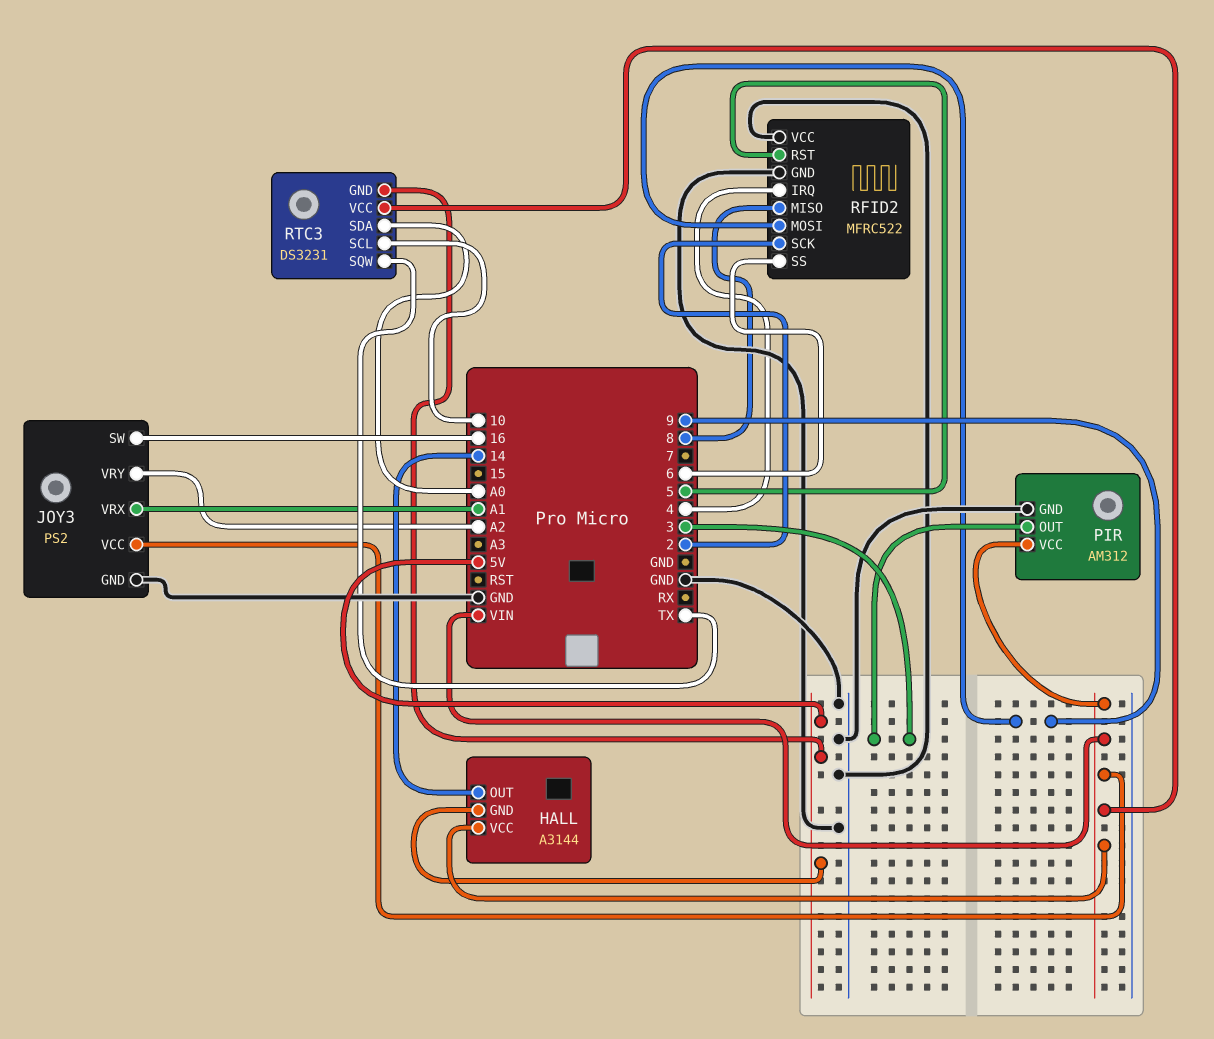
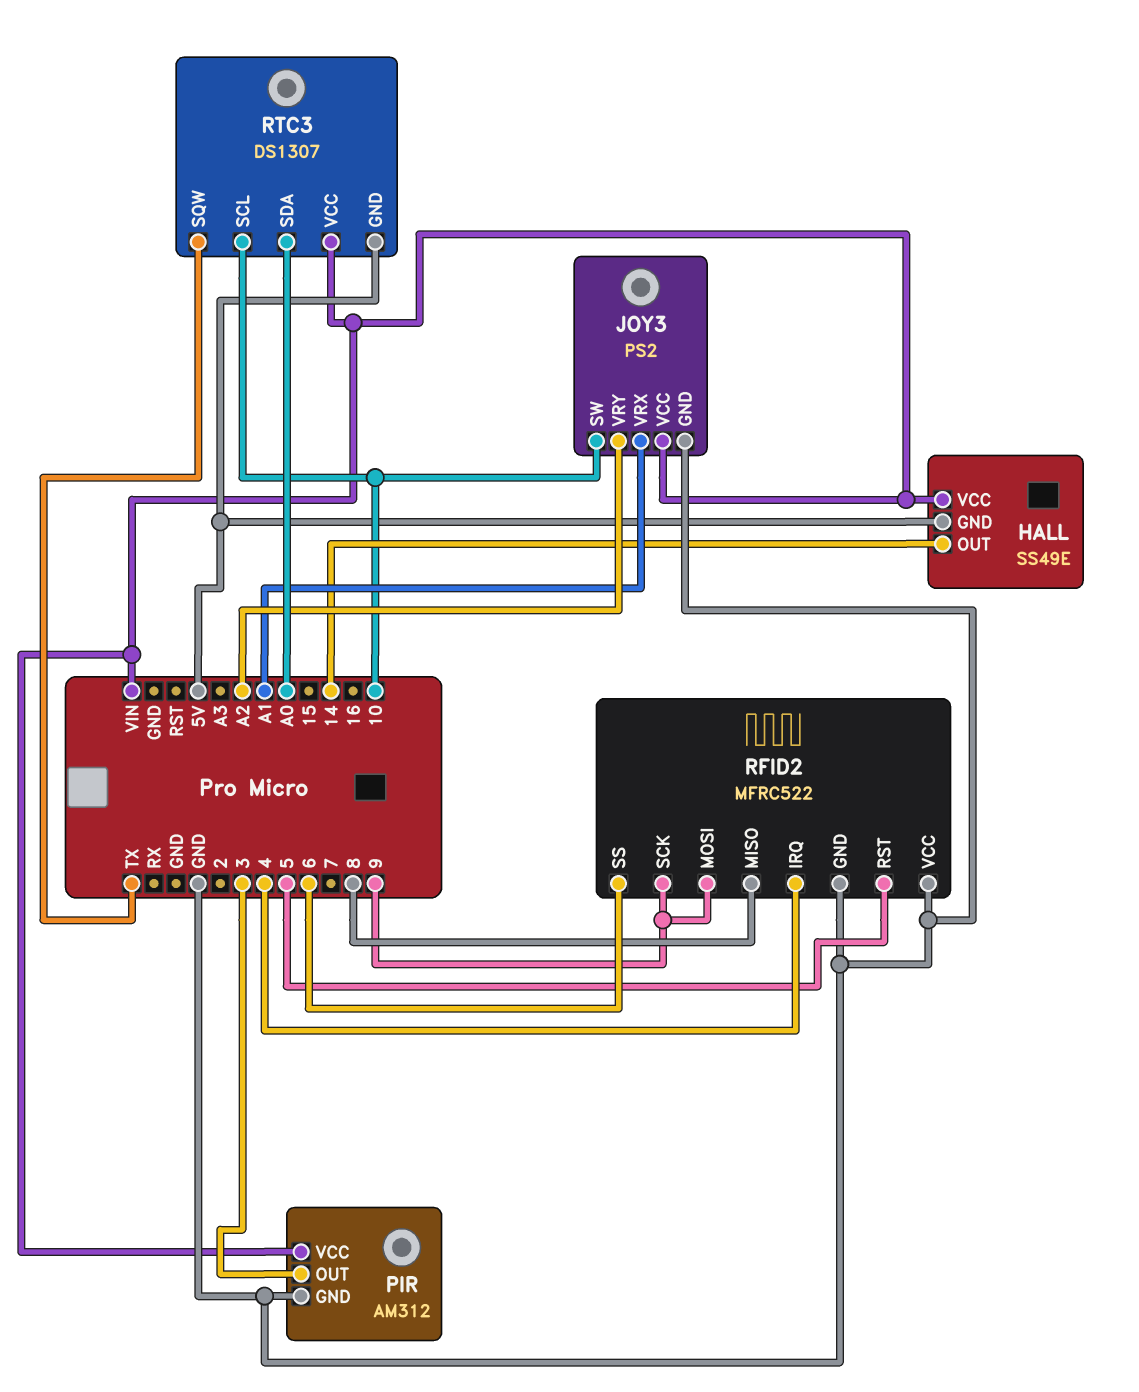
HALL: A3144 -> SS49E
JOY3 pin SW: 16 -> 10
RFID2 pin SCK: 2 -> 9
RTC3: DS3231 -> DS1307

